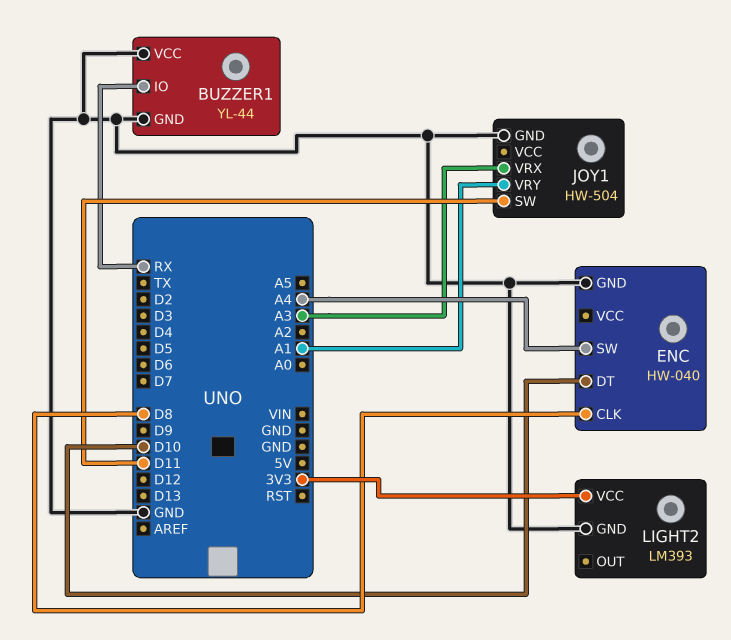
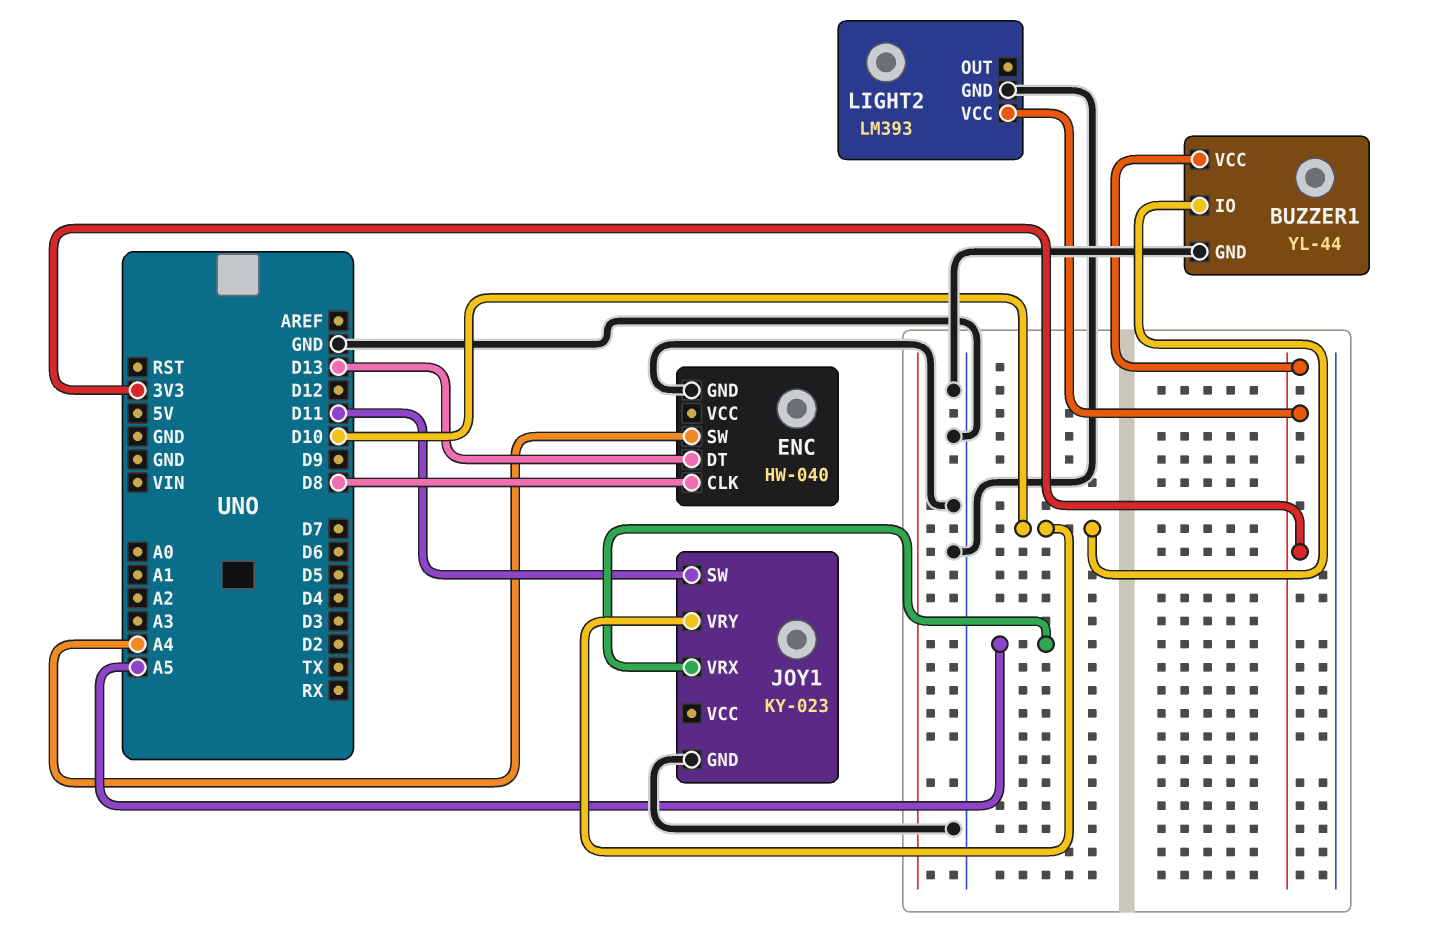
BUZZER1 pin IO: RX -> D10
BUZZER1 pin VCC: GND -> 3V3
ENC pin DT: D10 -> D13
JOY1: HW-504 -> KY-023
JOY1 pin VRX: A3 -> A5
JOY1 pin VRY: A1 -> D10

